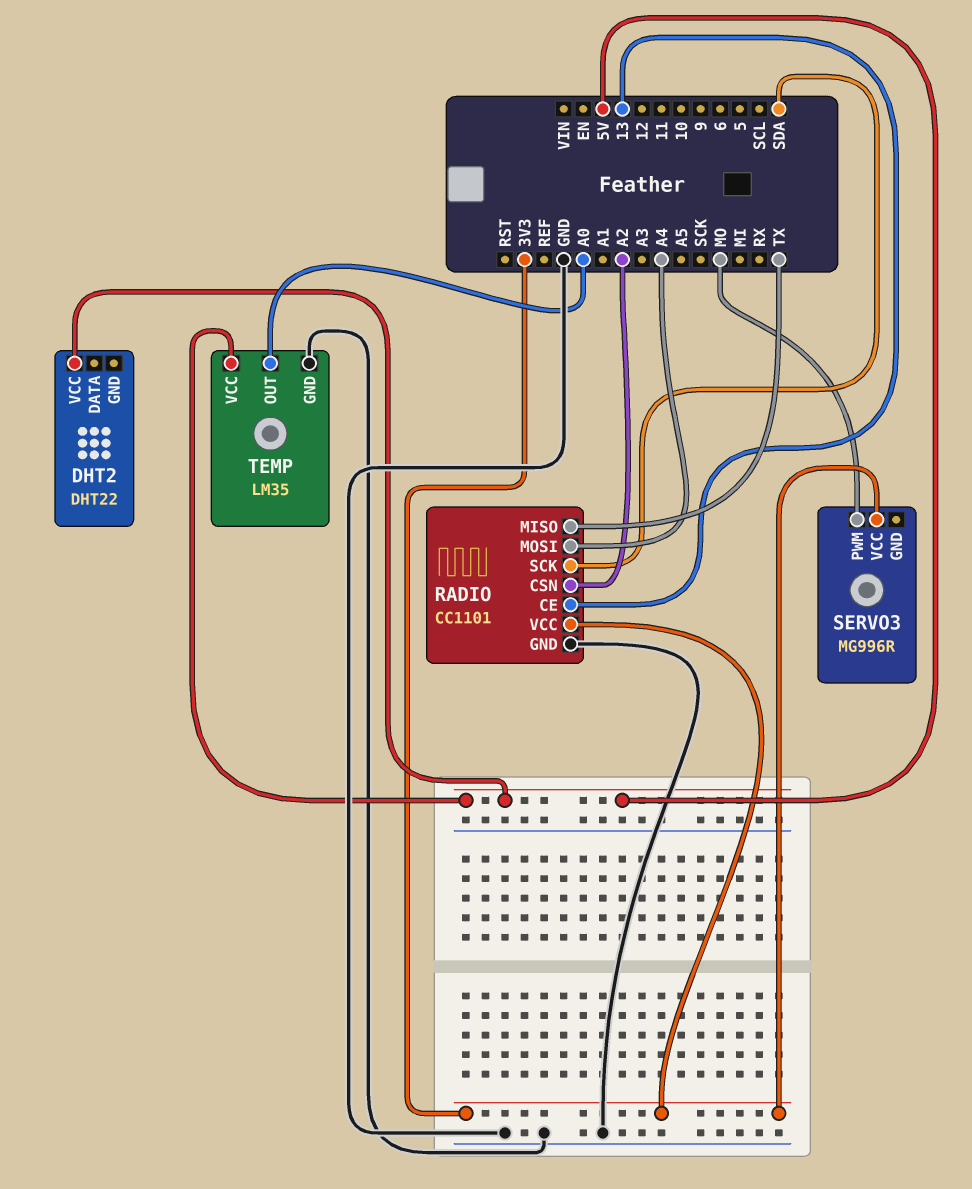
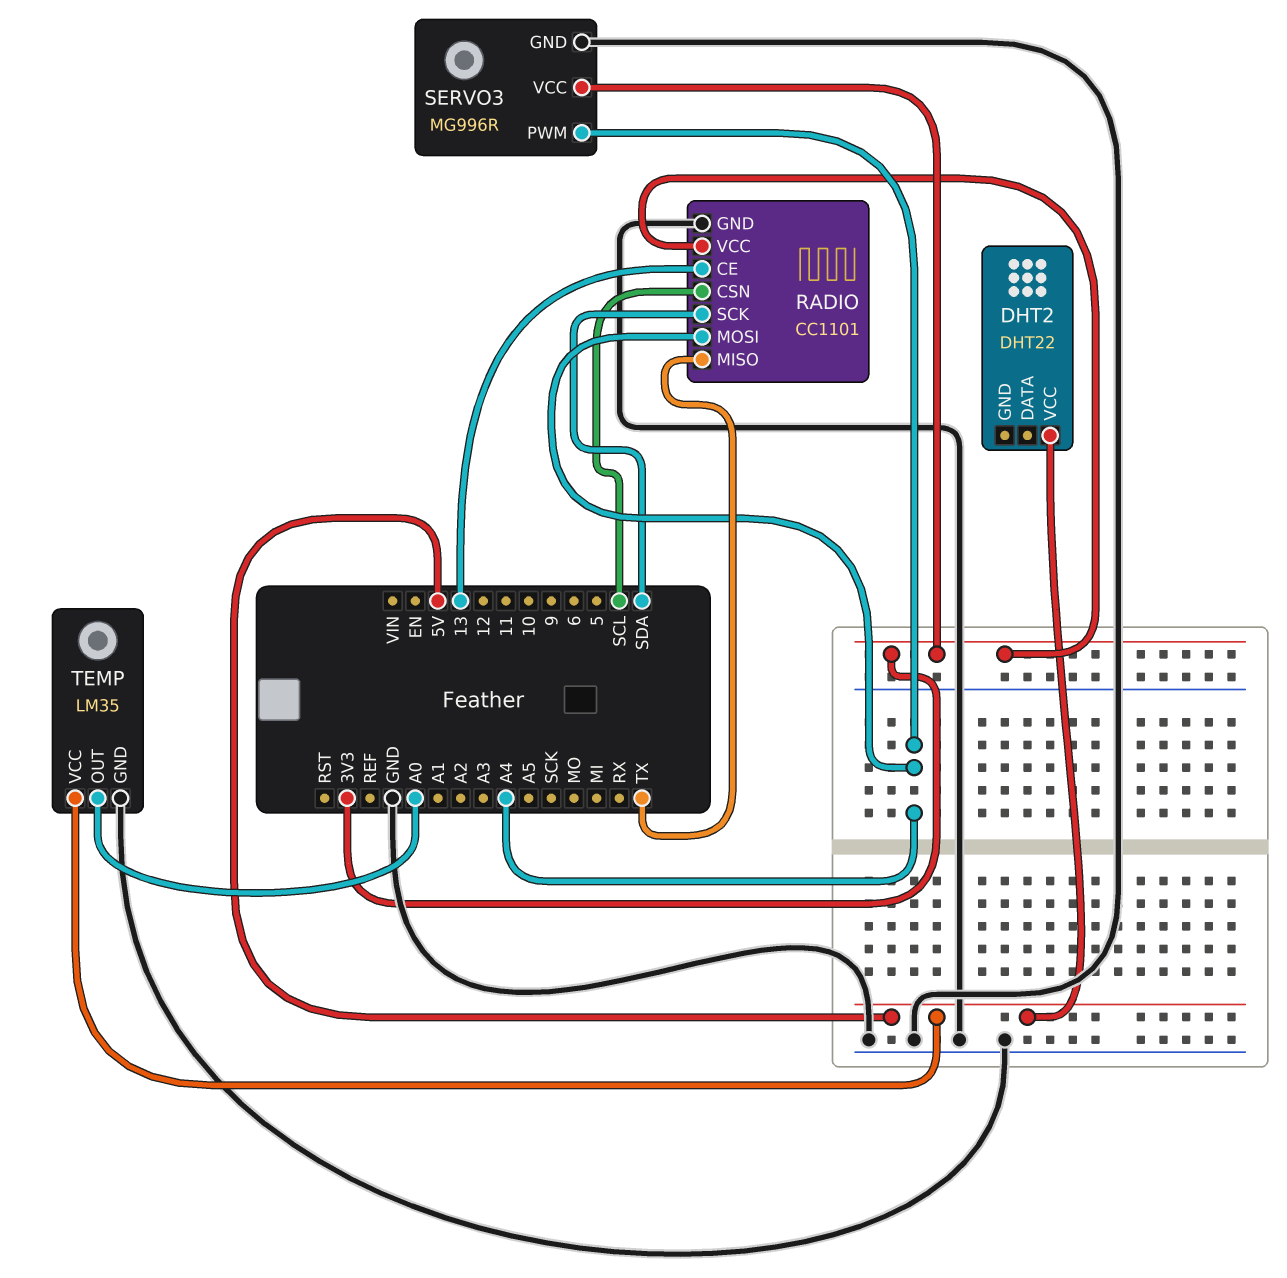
RADIO pin CSN: A2 -> SCL
SERVO3 pin GND: none -> GND
SERVO3 pin PWM: MO -> A4

